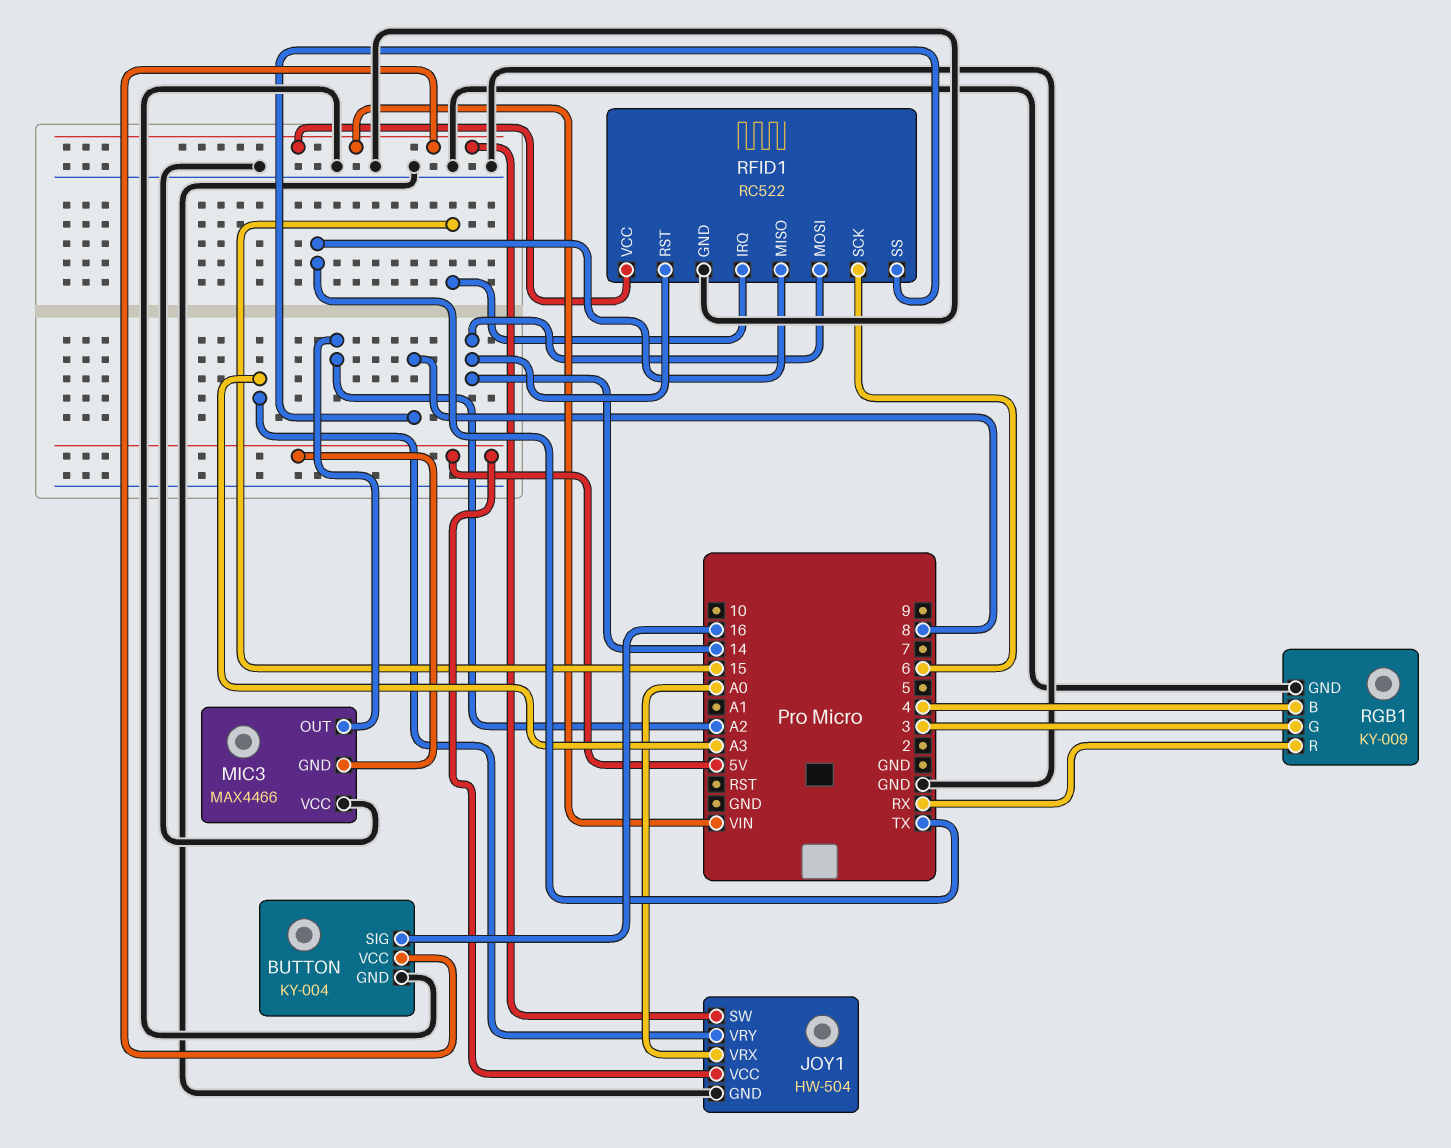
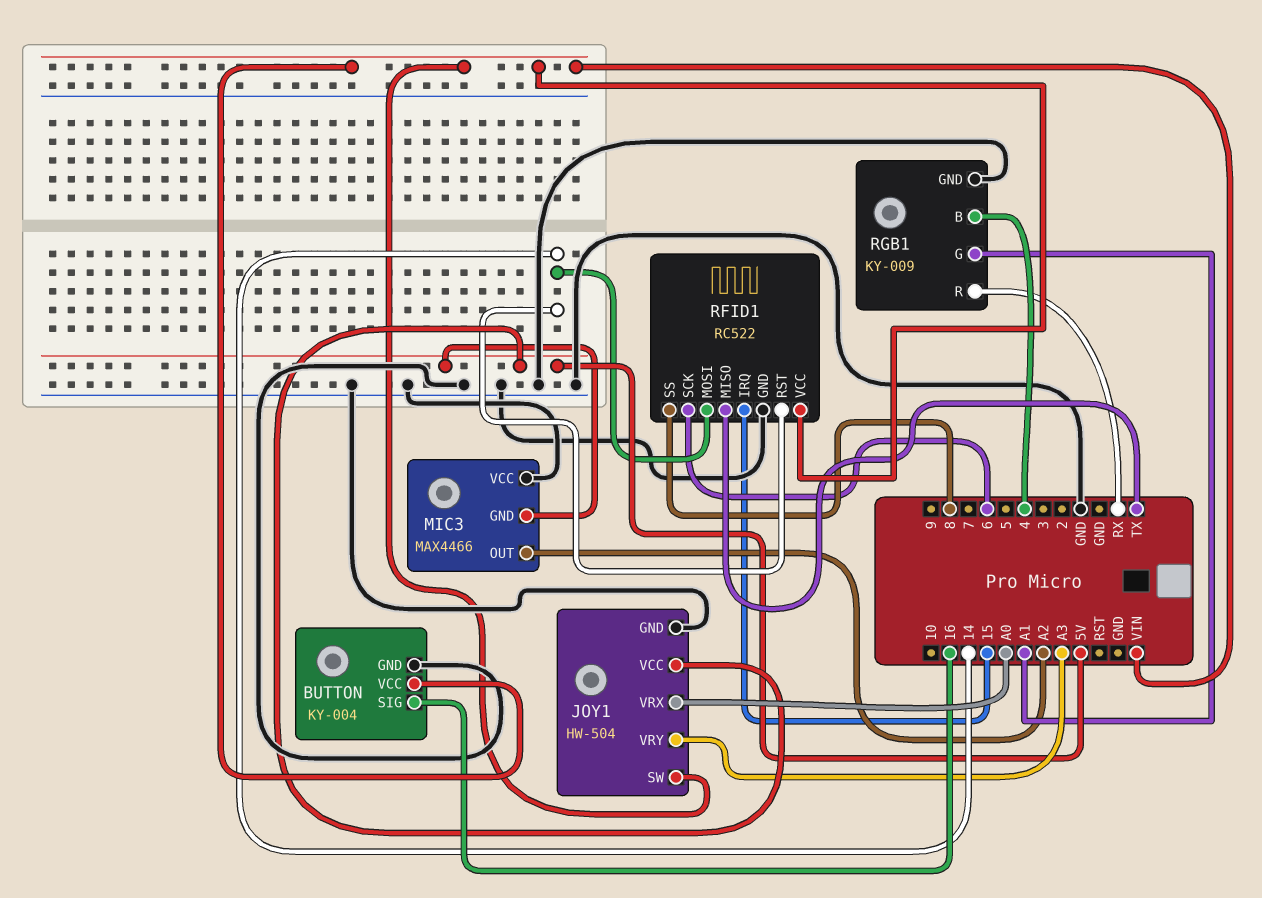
RGB1 pin G: 3 -> A1

